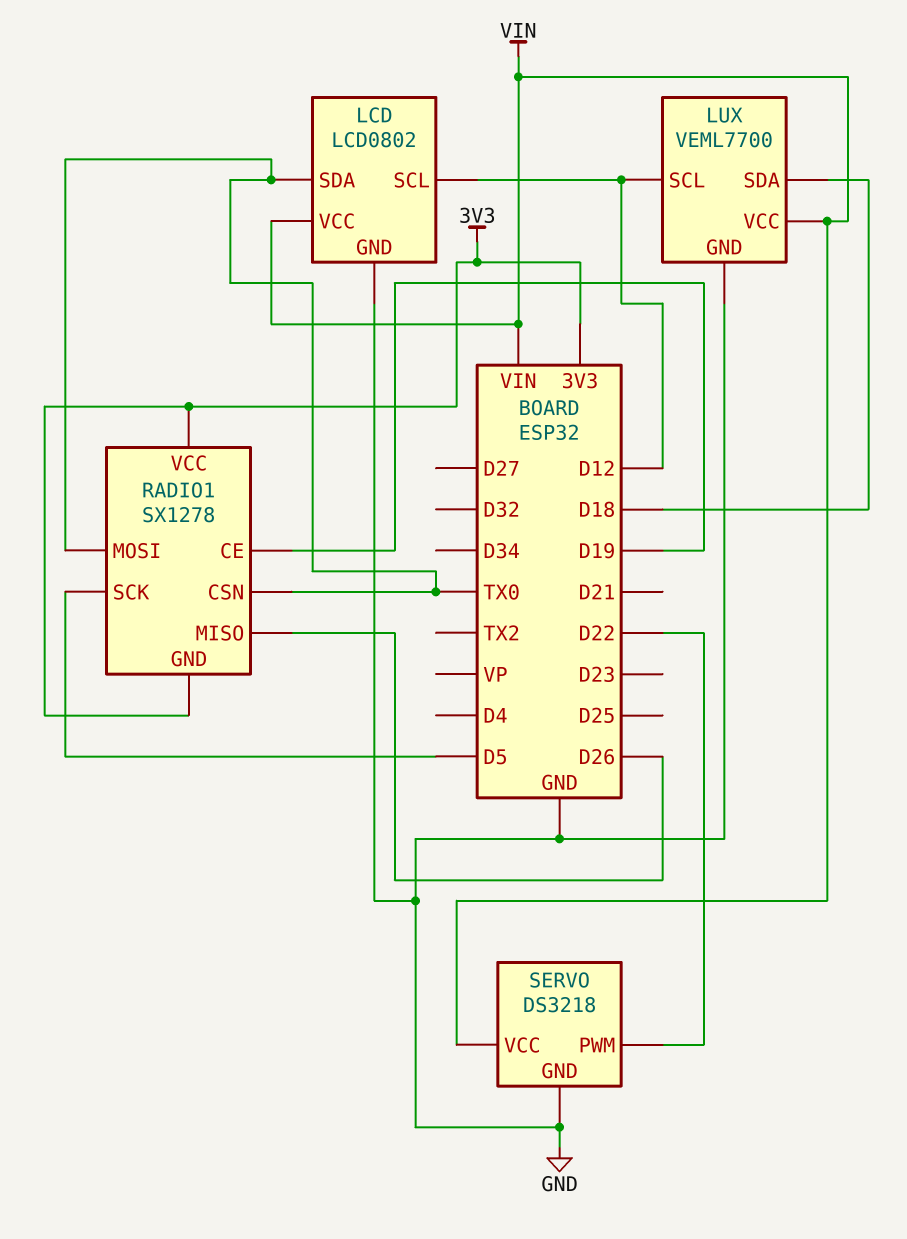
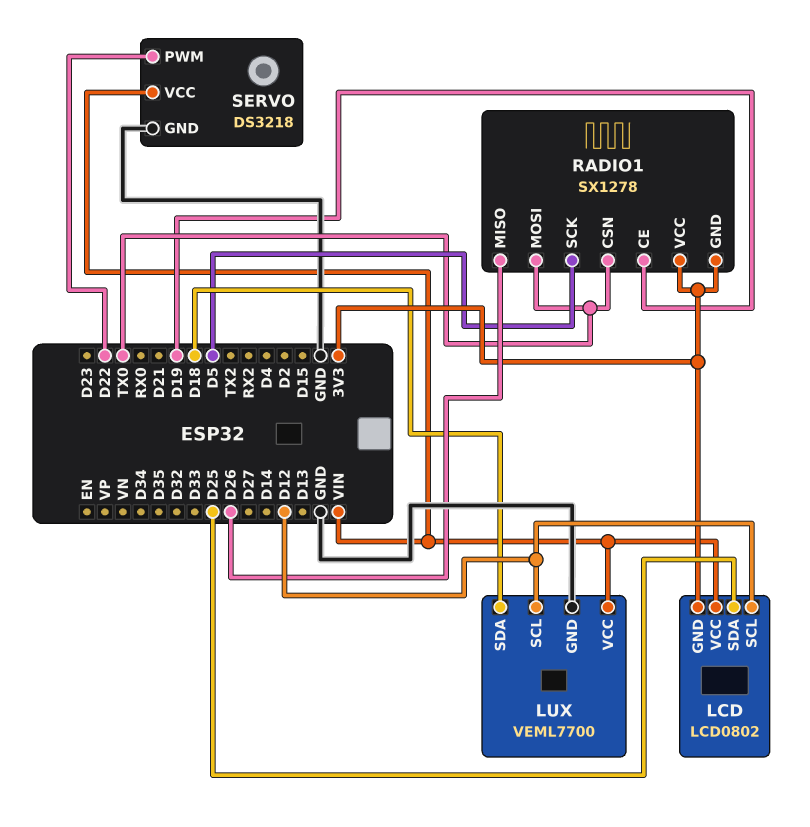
LCD pin GND: GND -> 3V3
LCD pin SDA: TX0 -> D25

